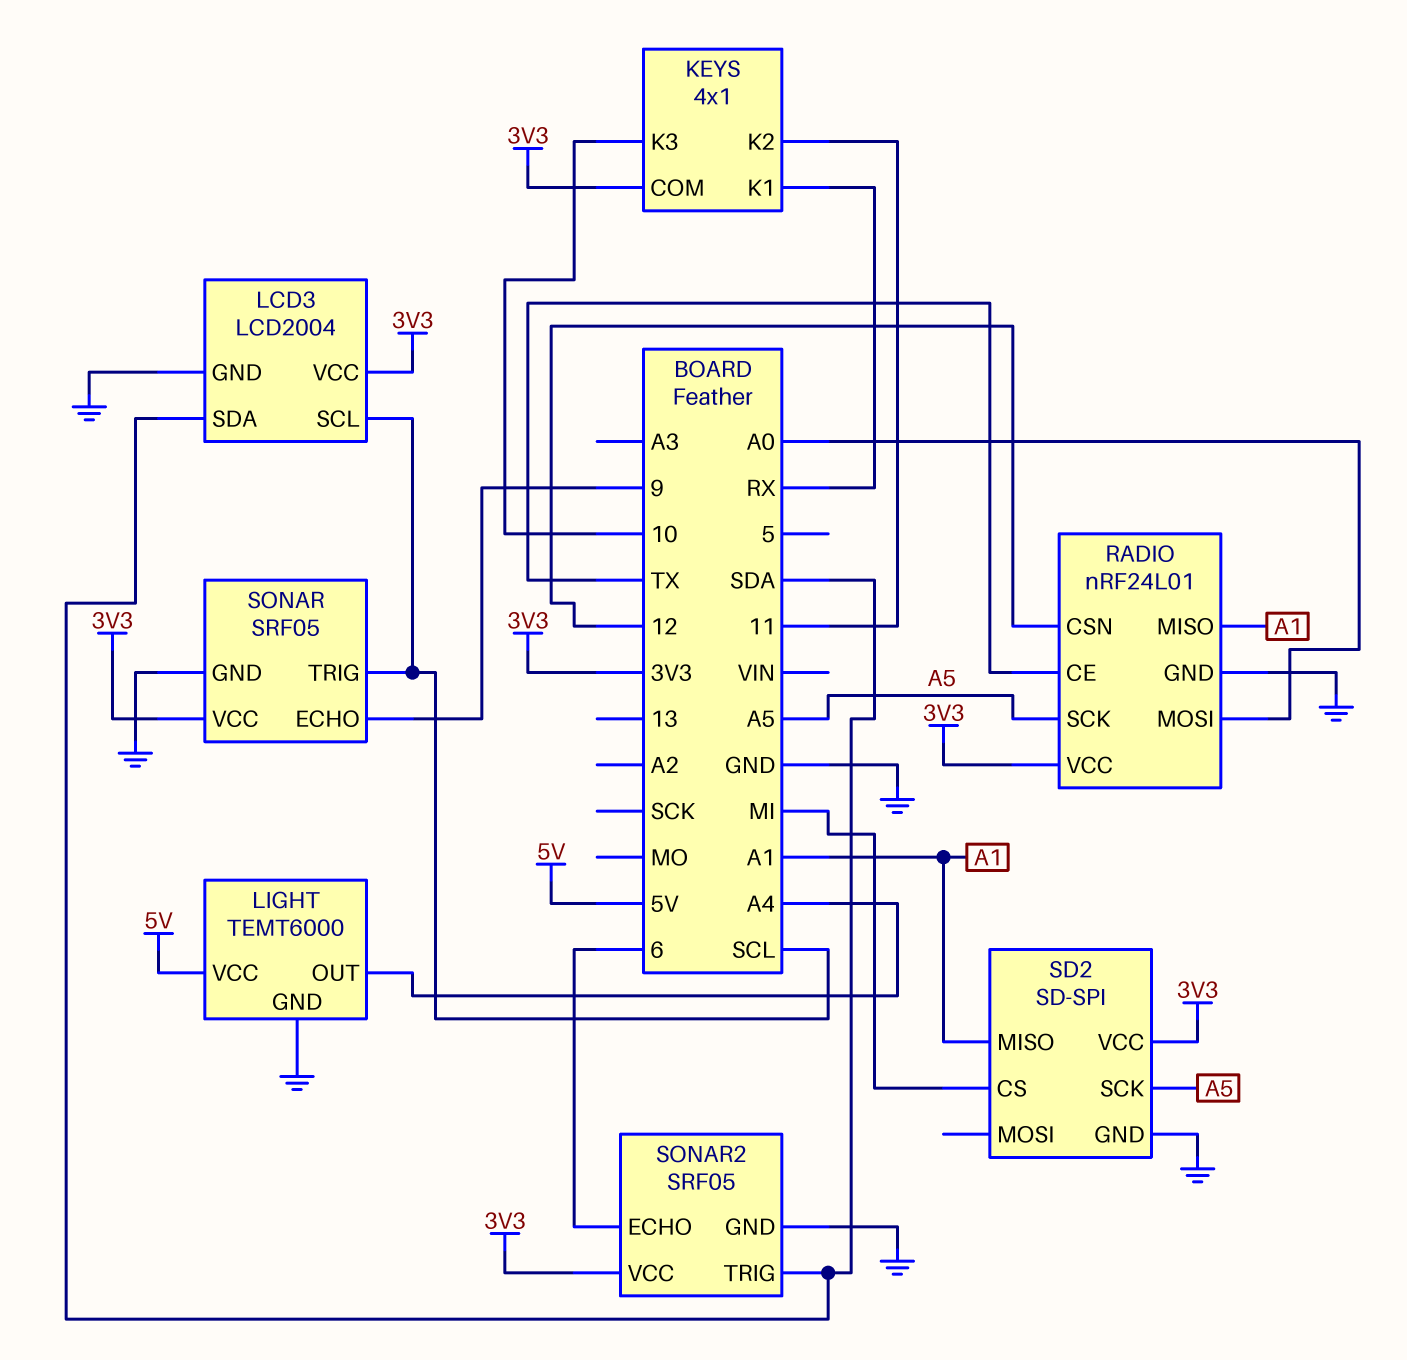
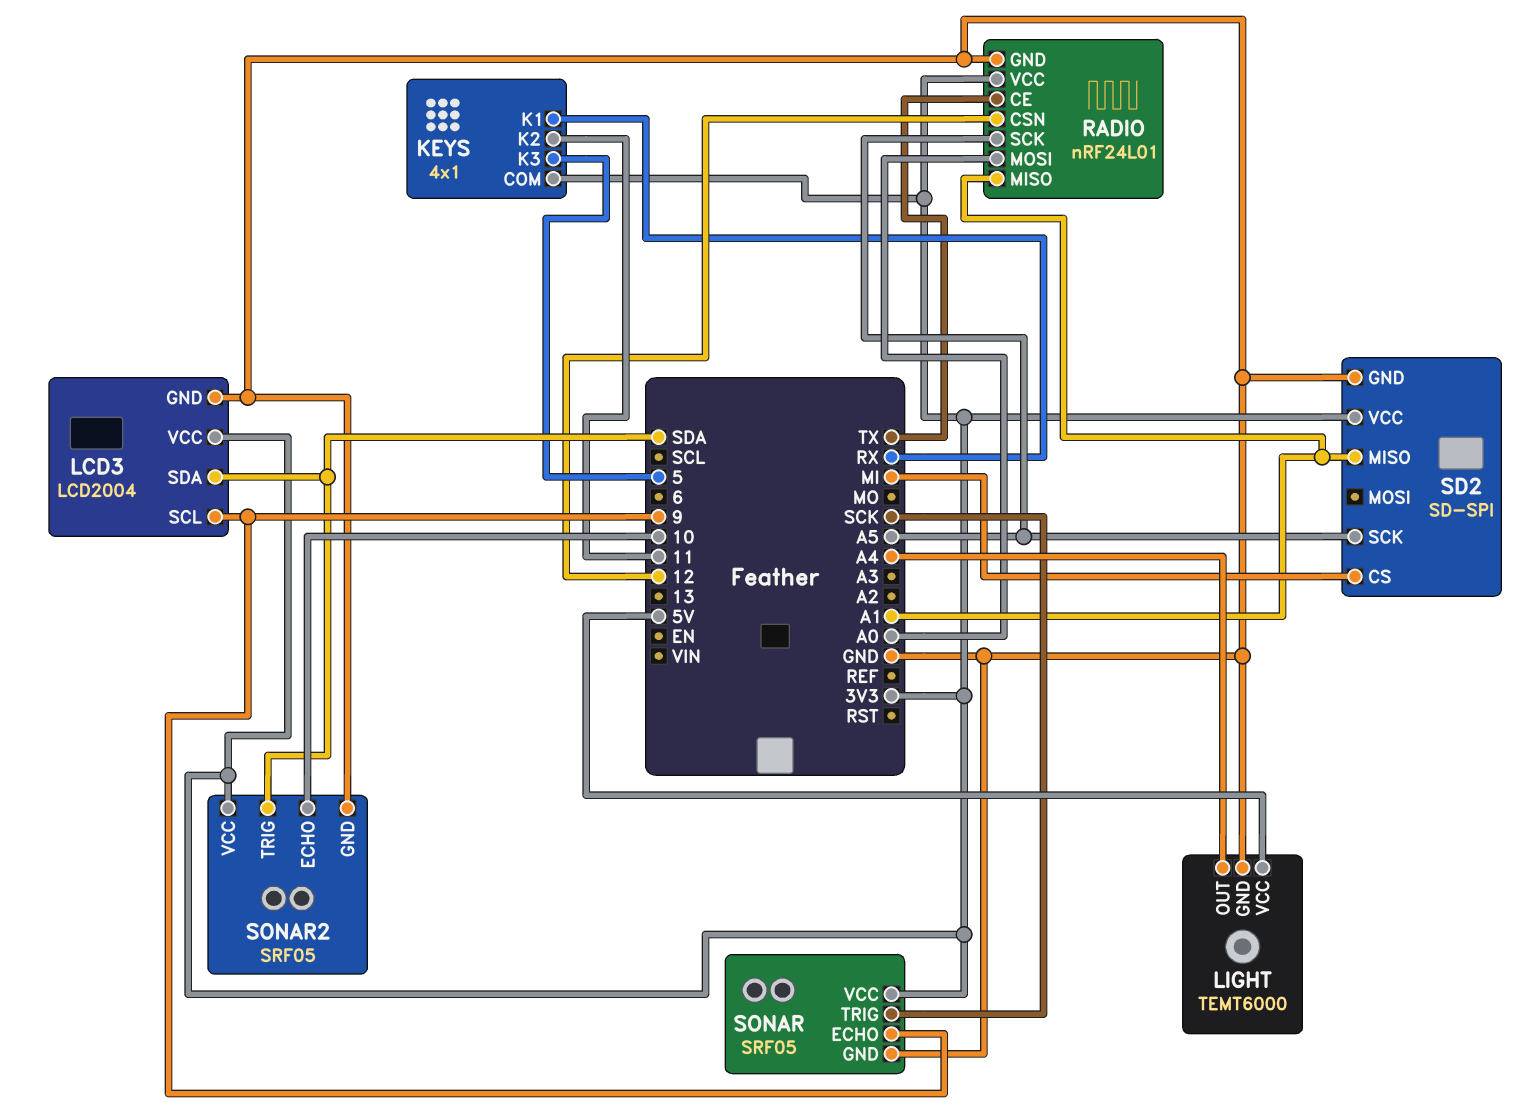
KEYS pin K3: 10 -> 5
LCD3 pin SCL: SCL -> 9
SONAR pin TRIG: SCL -> SCK
SONAR2 pin ECHO: 6 -> 10

